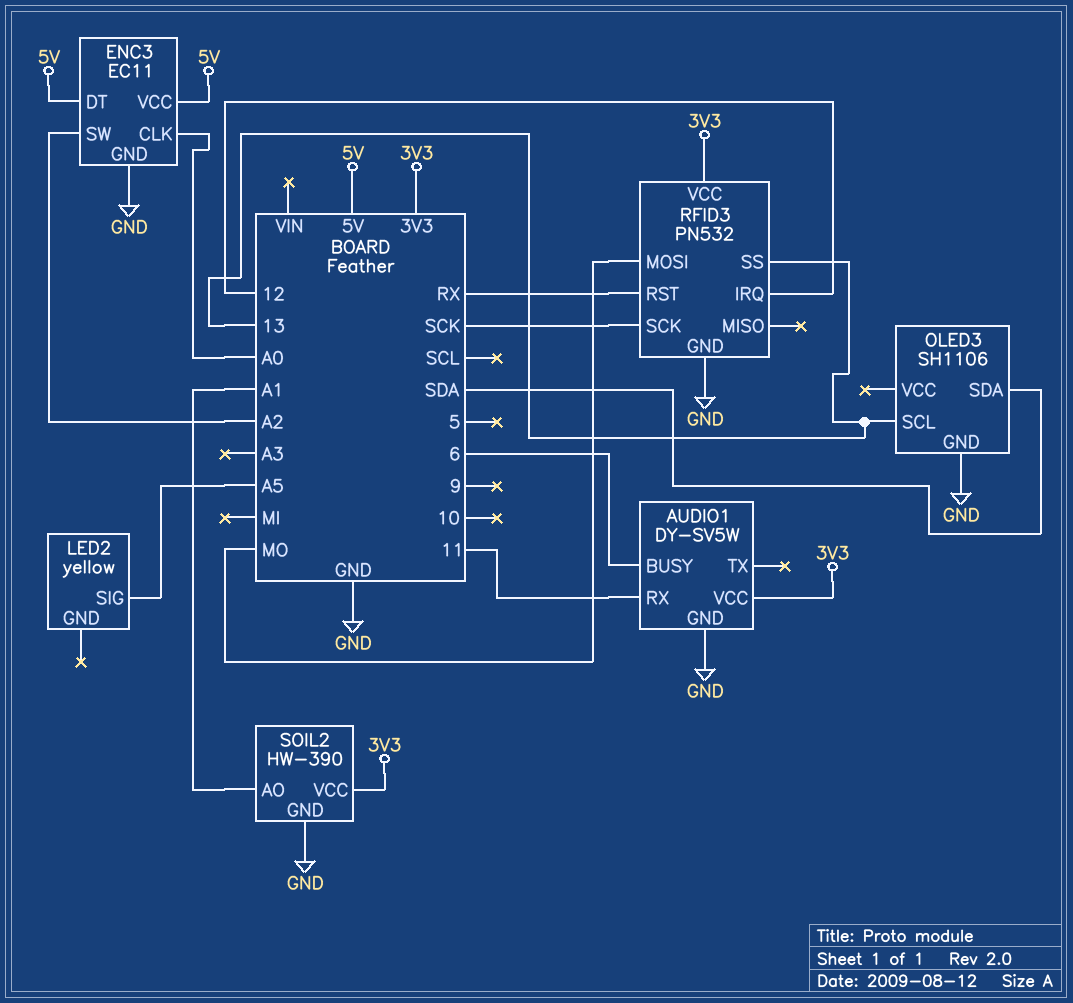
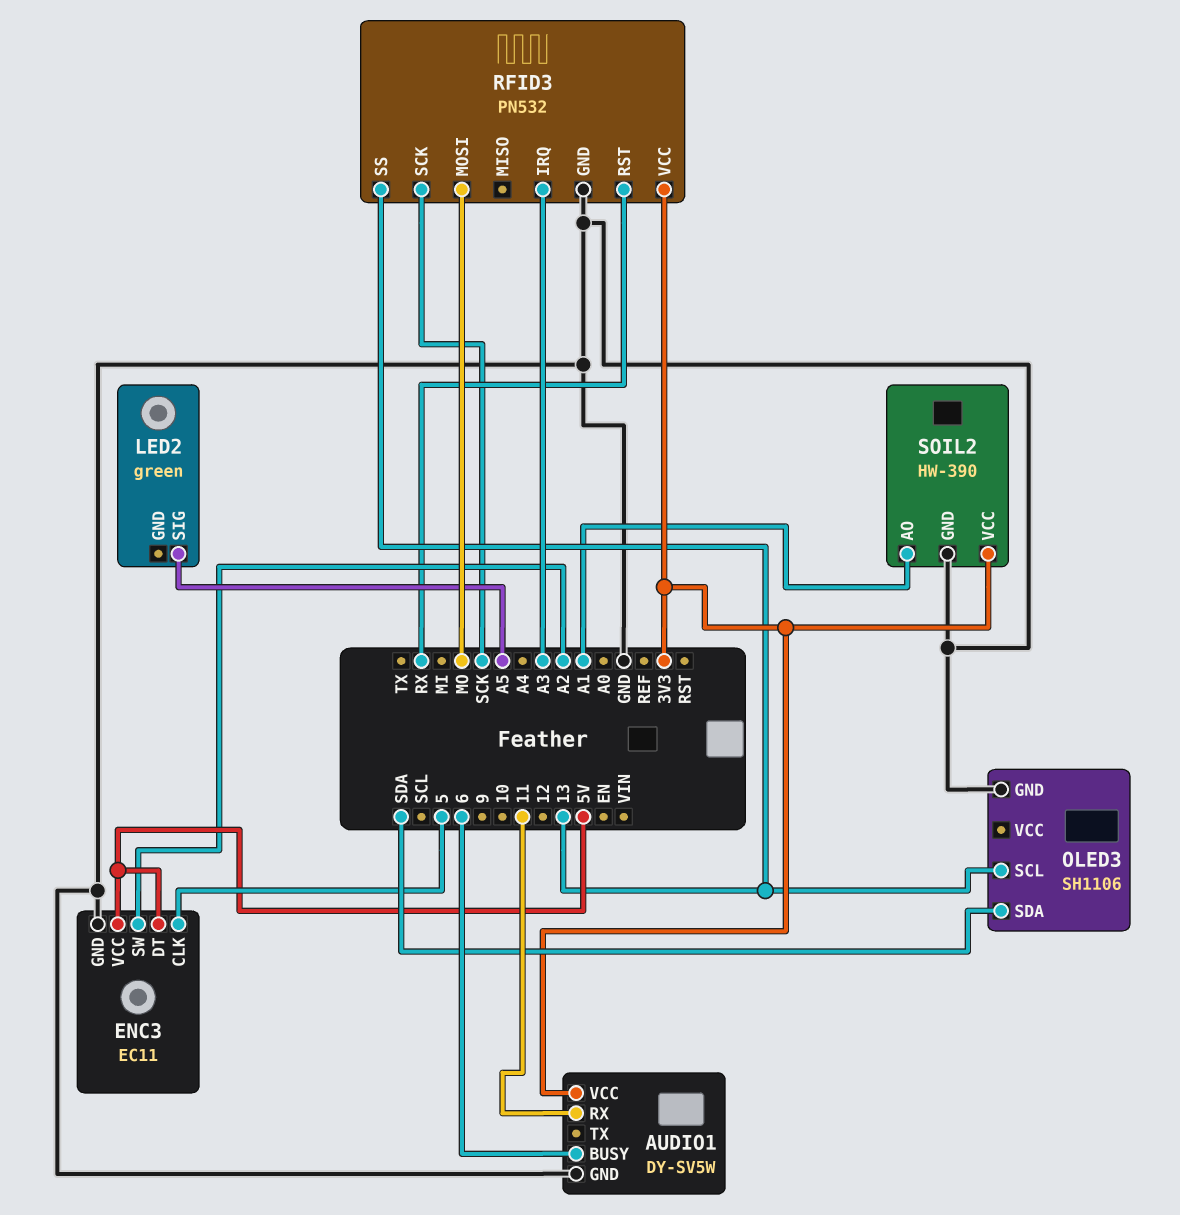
ENC3 pin CLK: A0 -> 5
LED2: yellow -> green
RFID3 pin IRQ: 12 -> A3

